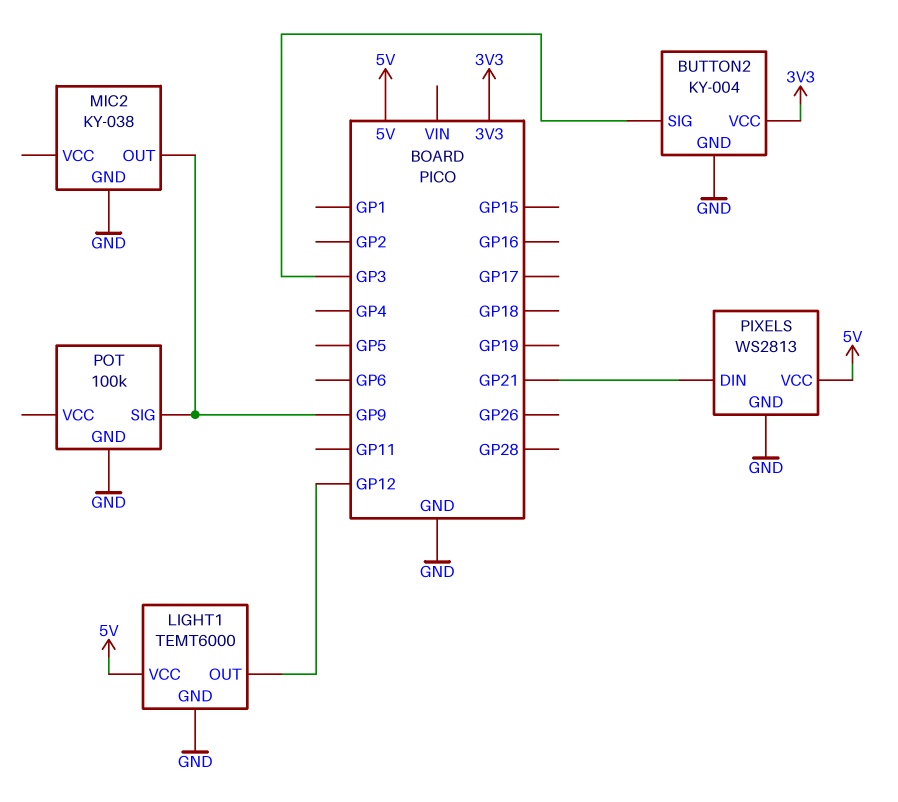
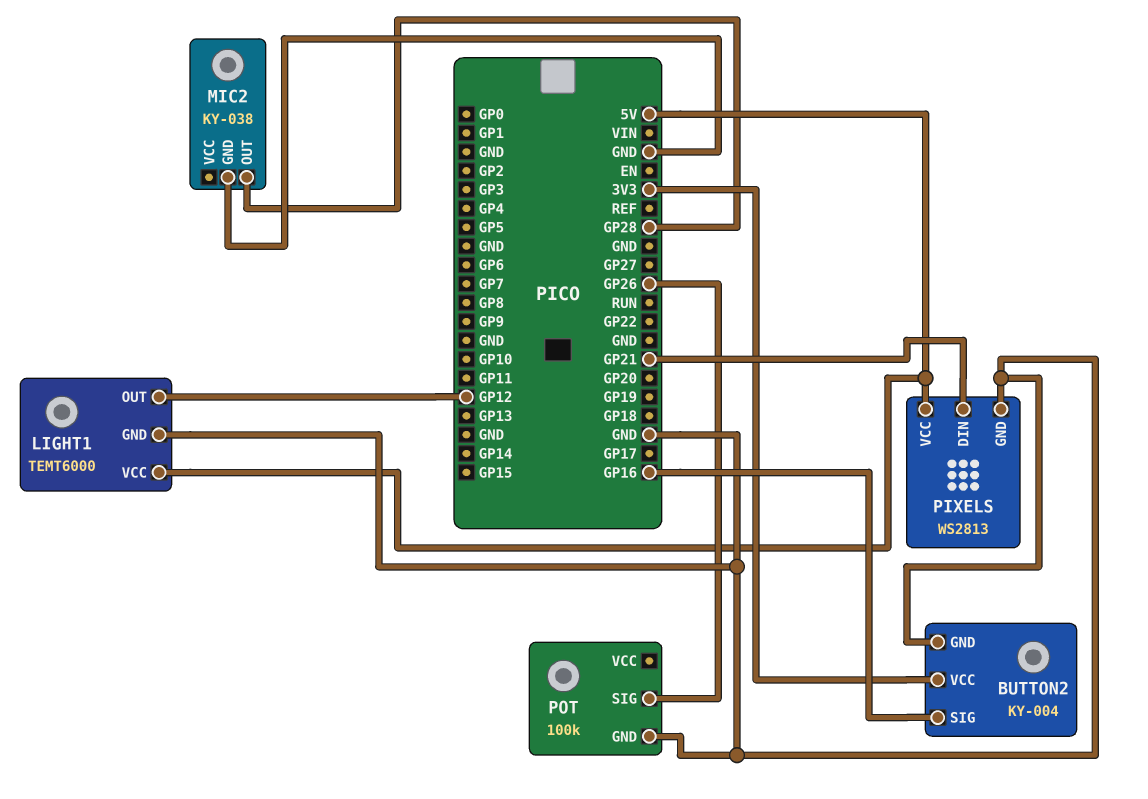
BUTTON2 pin SIG: GP3 -> GP16
MIC2 pin OUT: GP9 -> GP28
POT pin SIG: GP9 -> GP26

